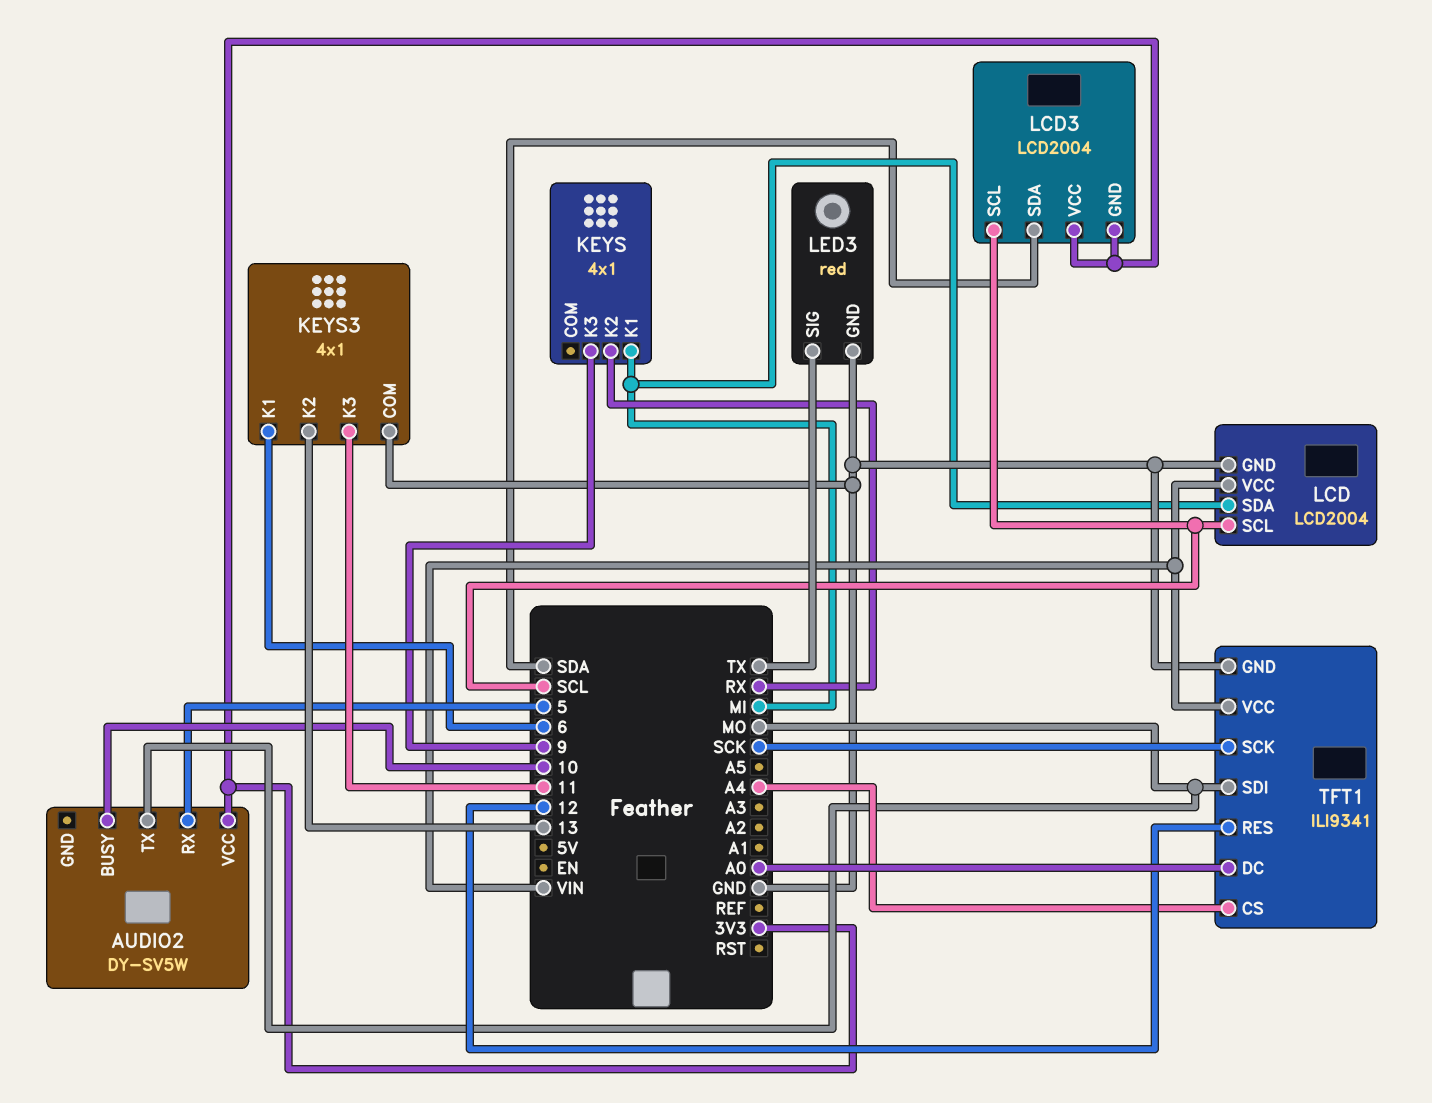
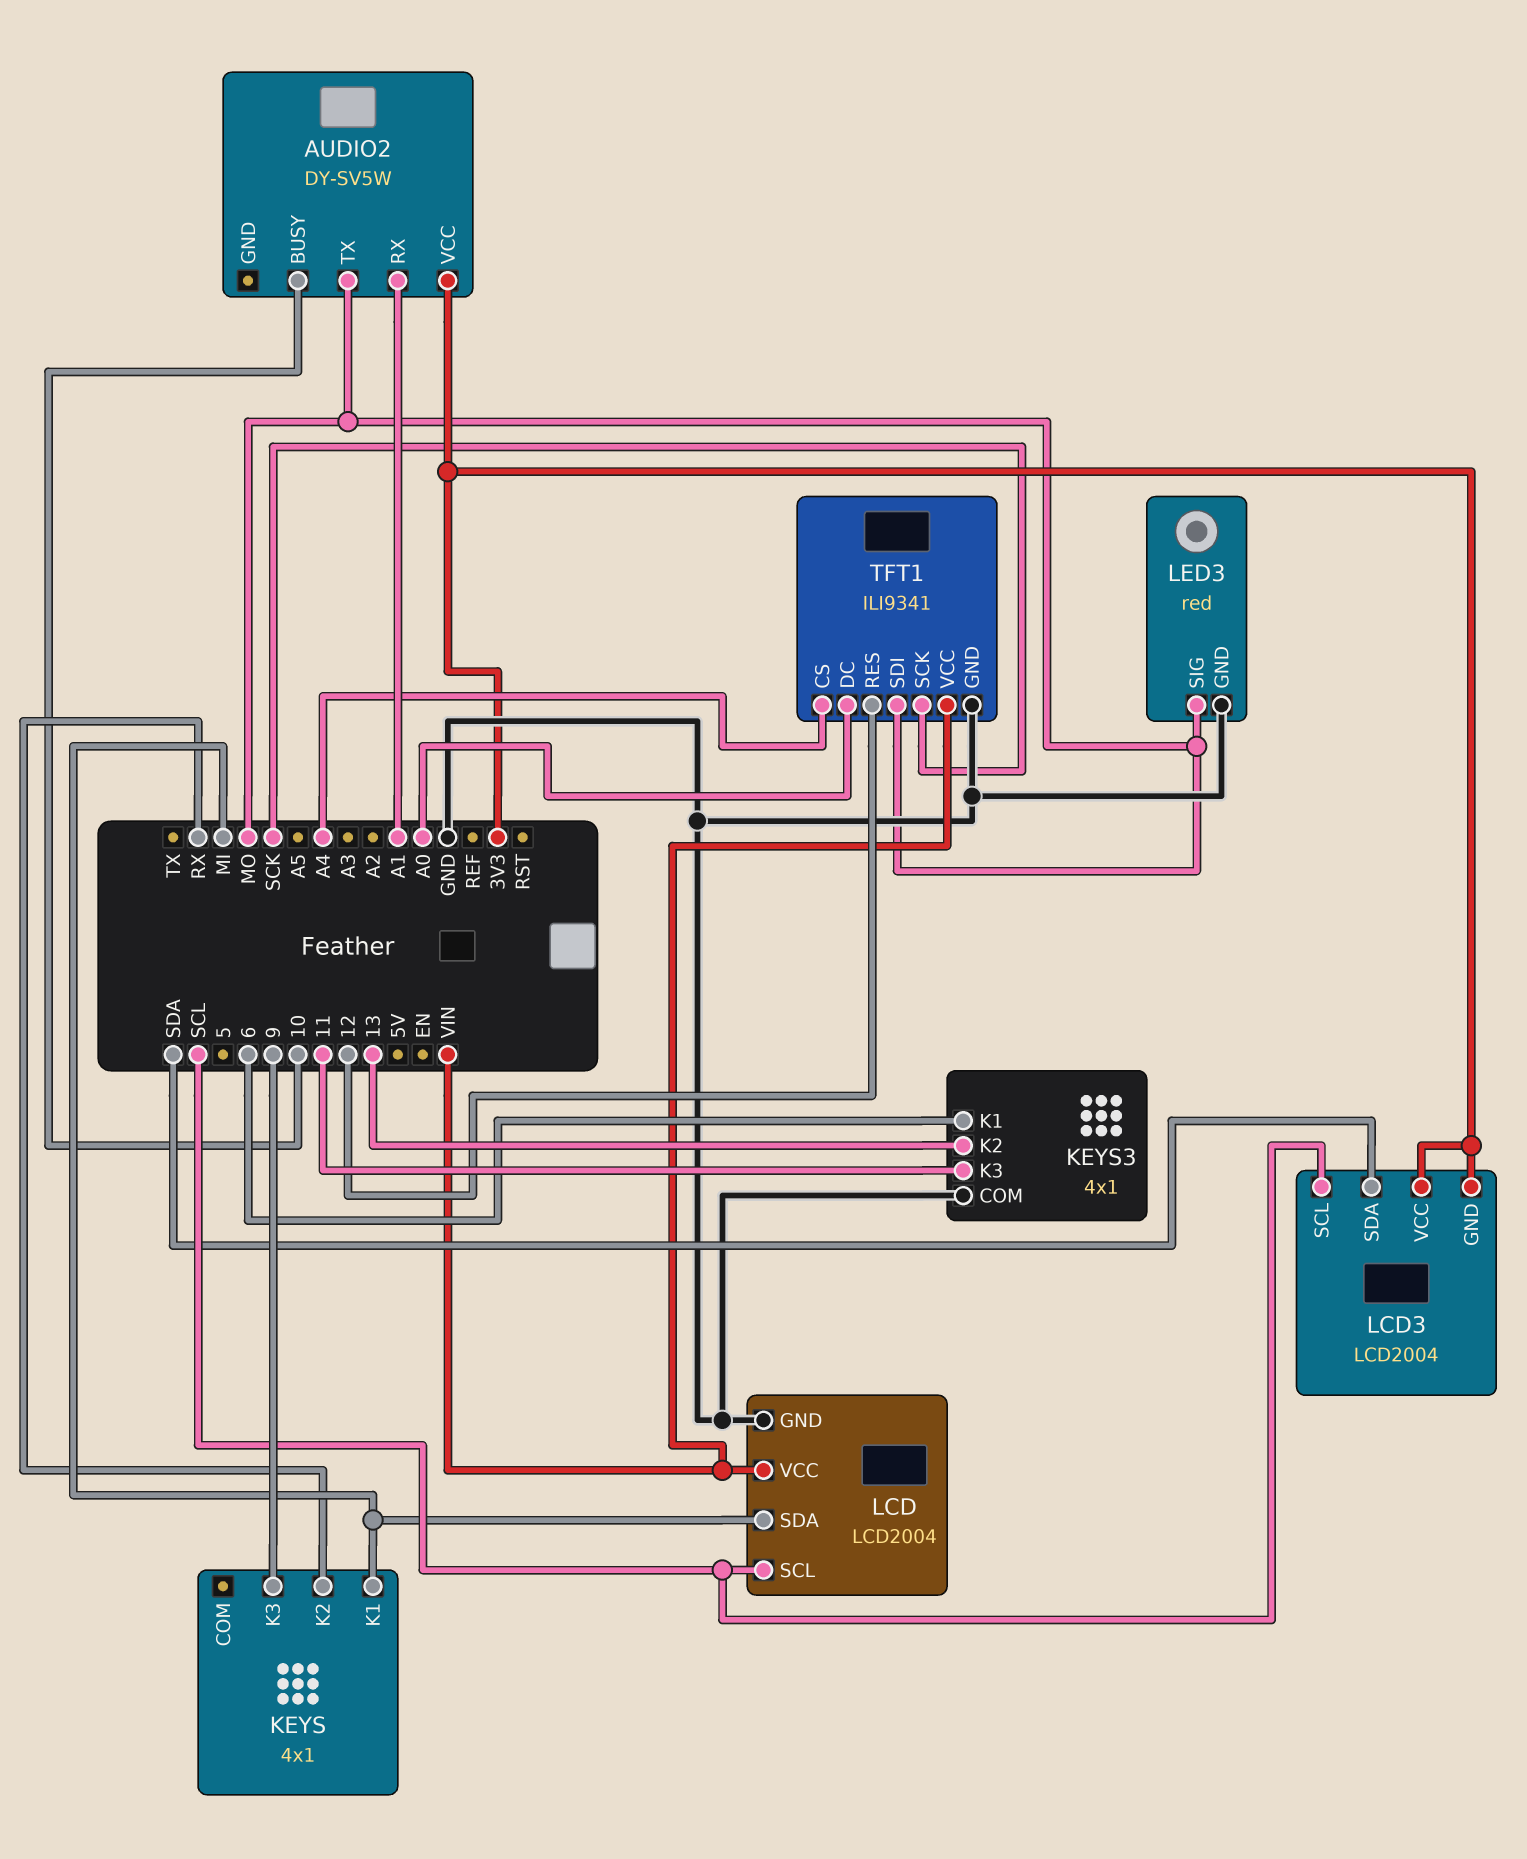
AUDIO2 pin RX: 5 -> A1
LED3 pin SIG: TX -> MO

